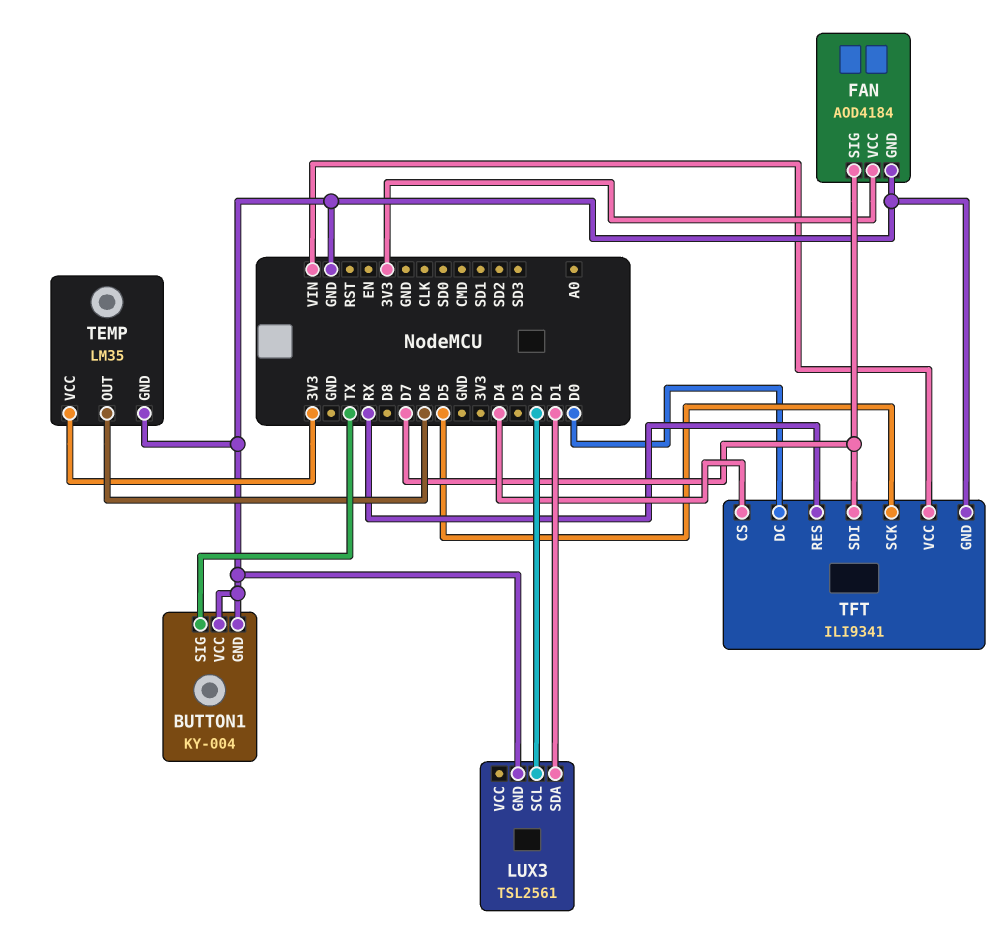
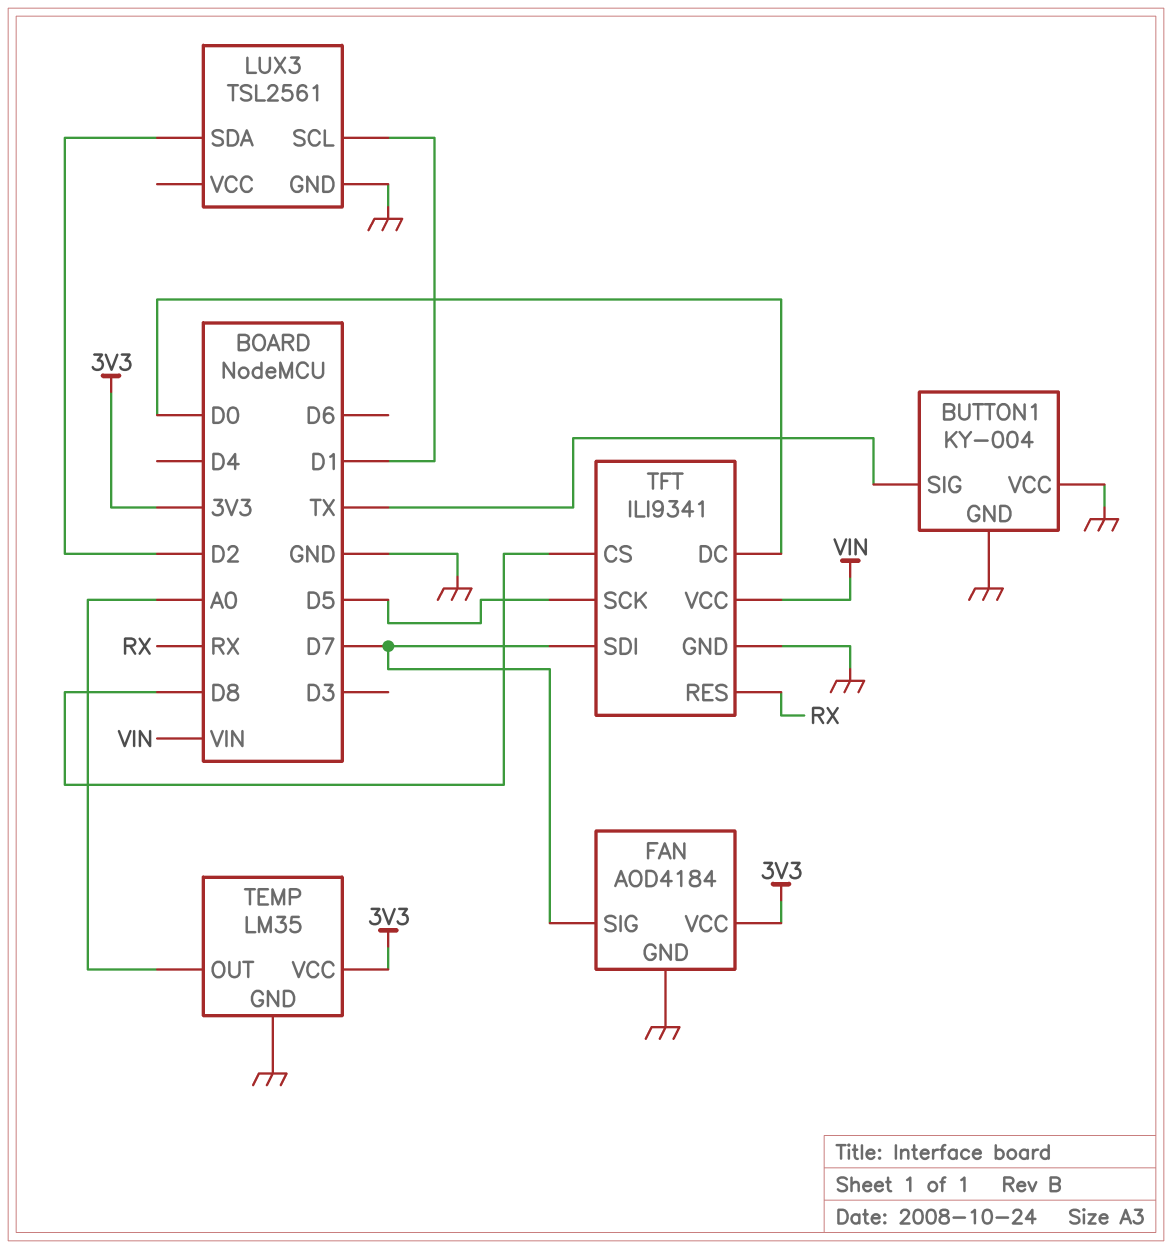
LUX3 pin SCL: D2 -> D1
LUX3 pin SDA: D1 -> D2
TEMP pin OUT: D6 -> A0
TFT pin CS: D4 -> D8

